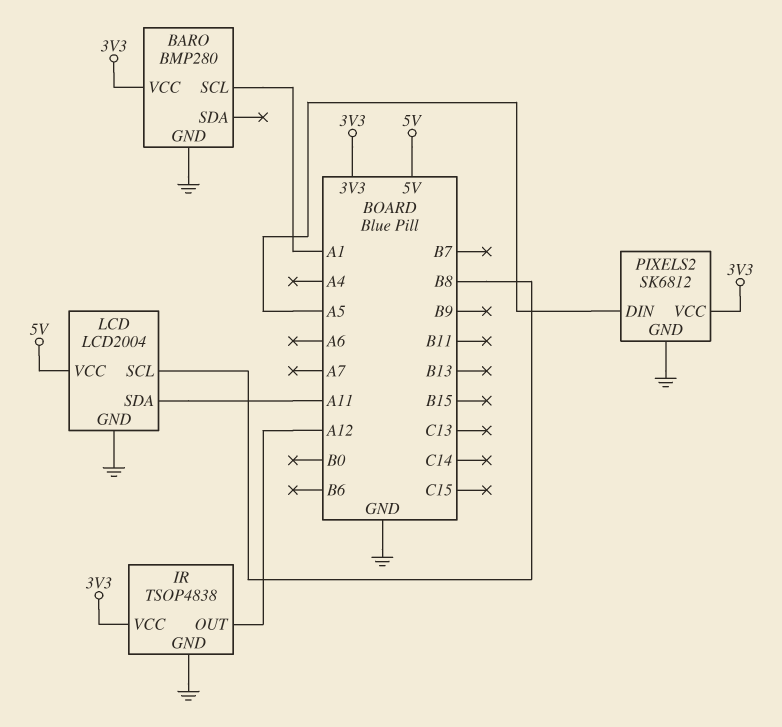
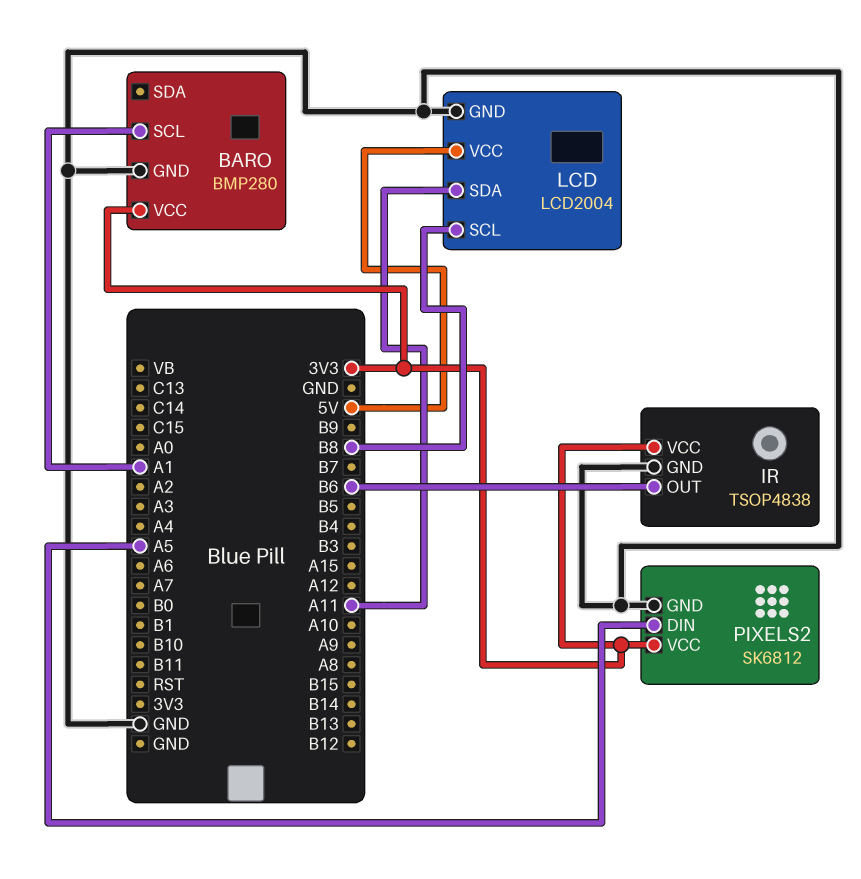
IR pin OUT: A12 -> B6

